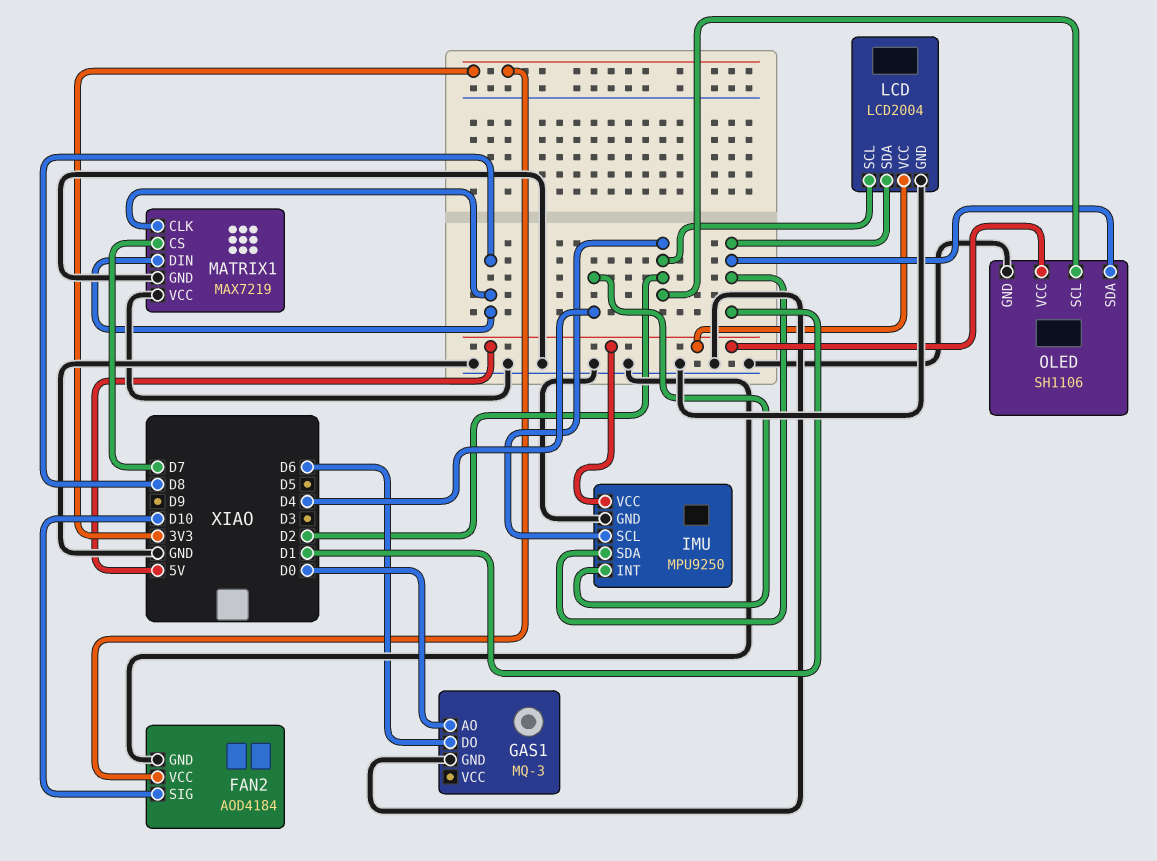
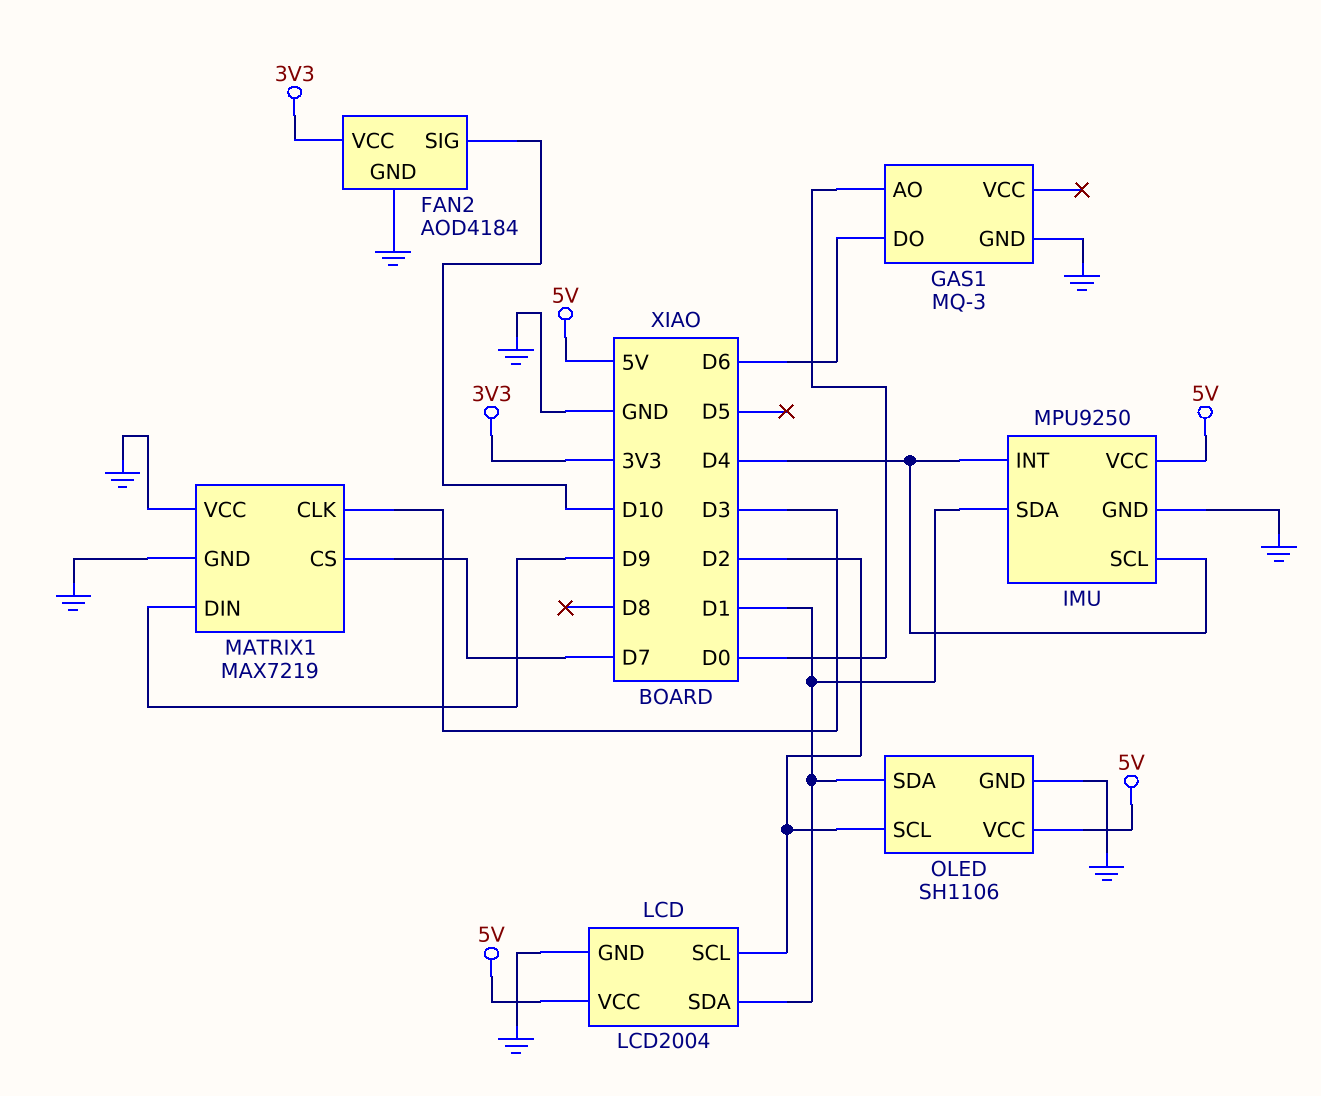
IMU pin SCL: D2 -> D4
MATRIX1 pin CLK: D8 -> D3
MATRIX1 pin DIN: D8 -> D9

